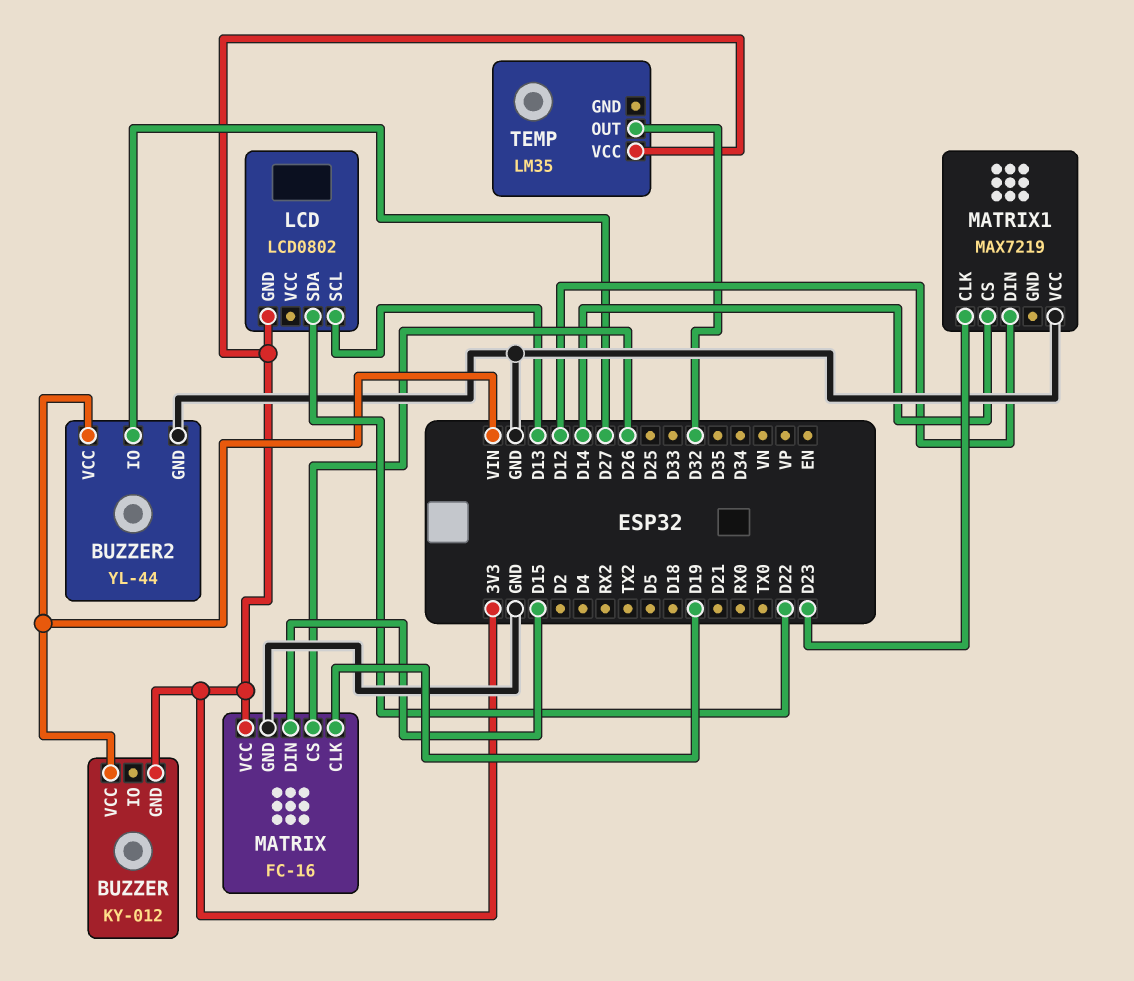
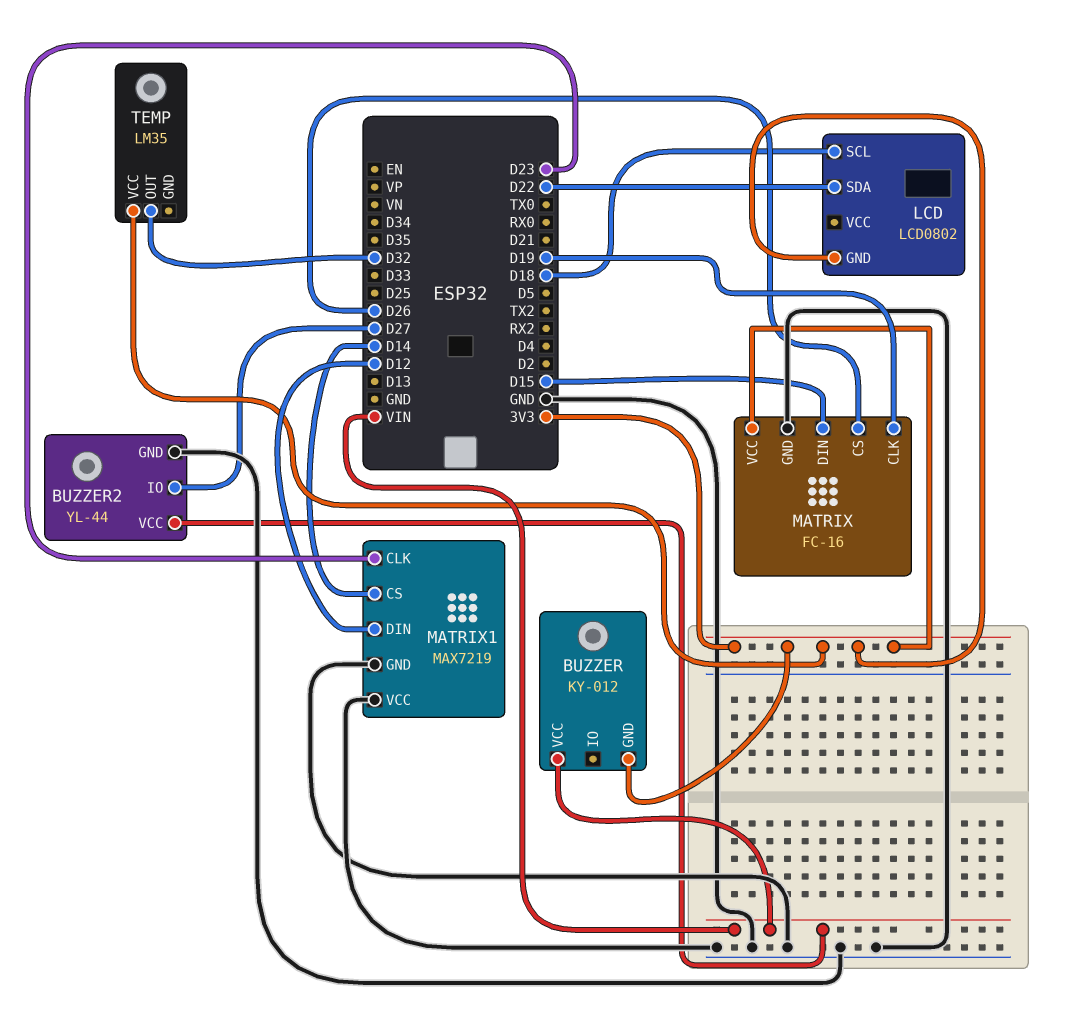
LCD pin SCL: D13 -> D18
MATRIX1 pin GND: none -> GND

